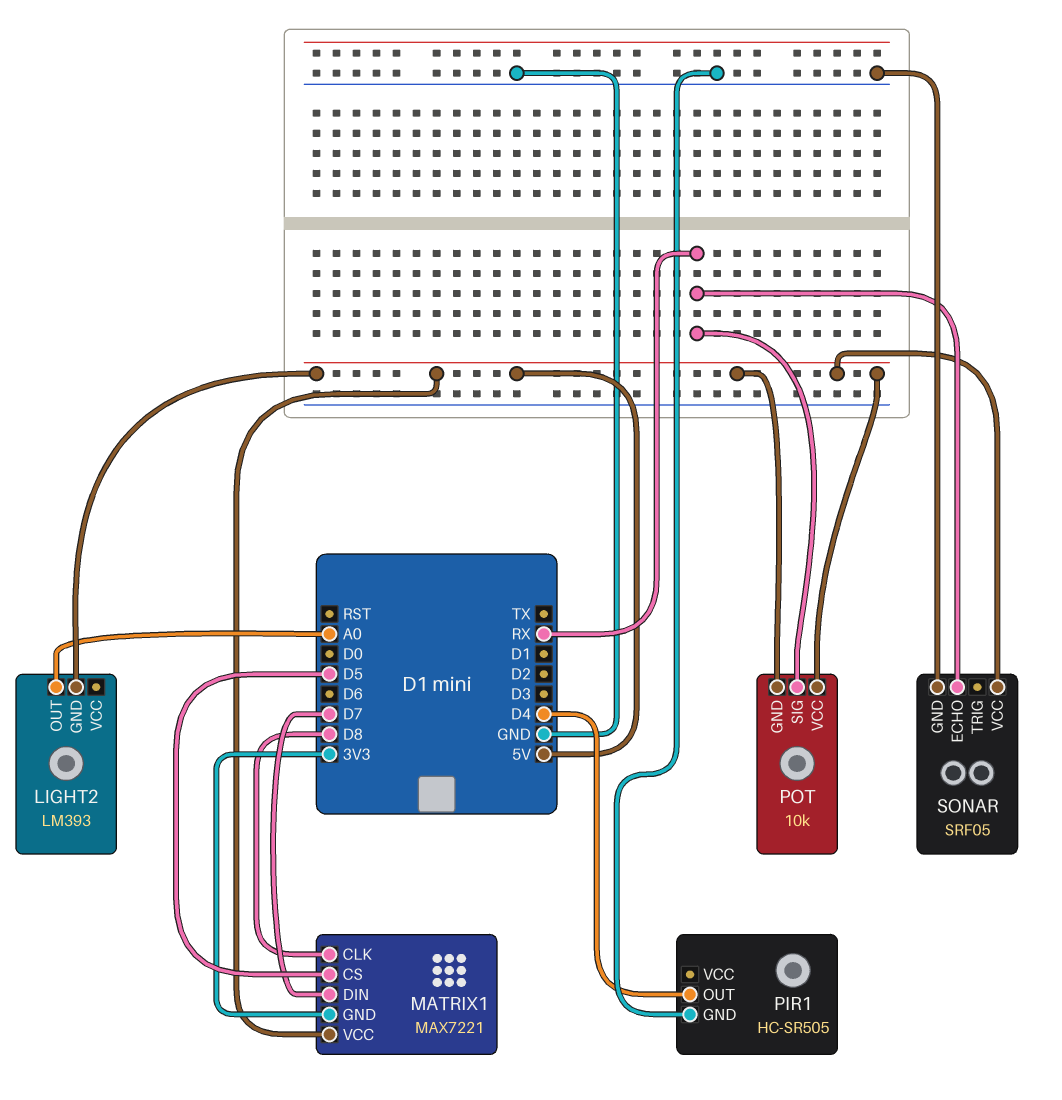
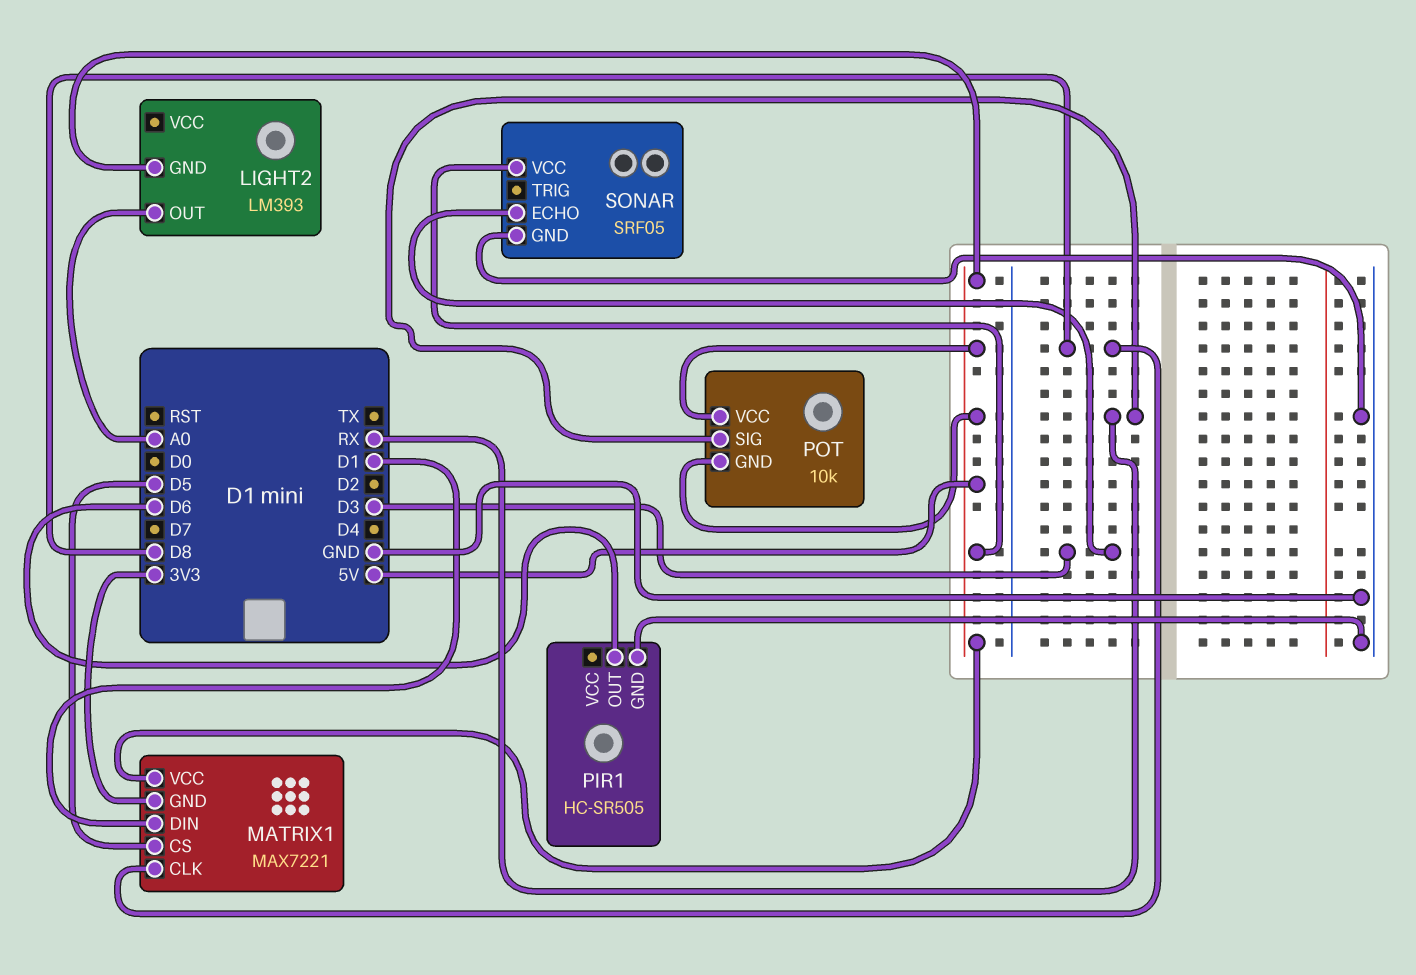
MATRIX1 pin DIN: D7 -> D1
PIR1 pin OUT: D4 -> D6
SONAR pin ECHO: RX -> D3

